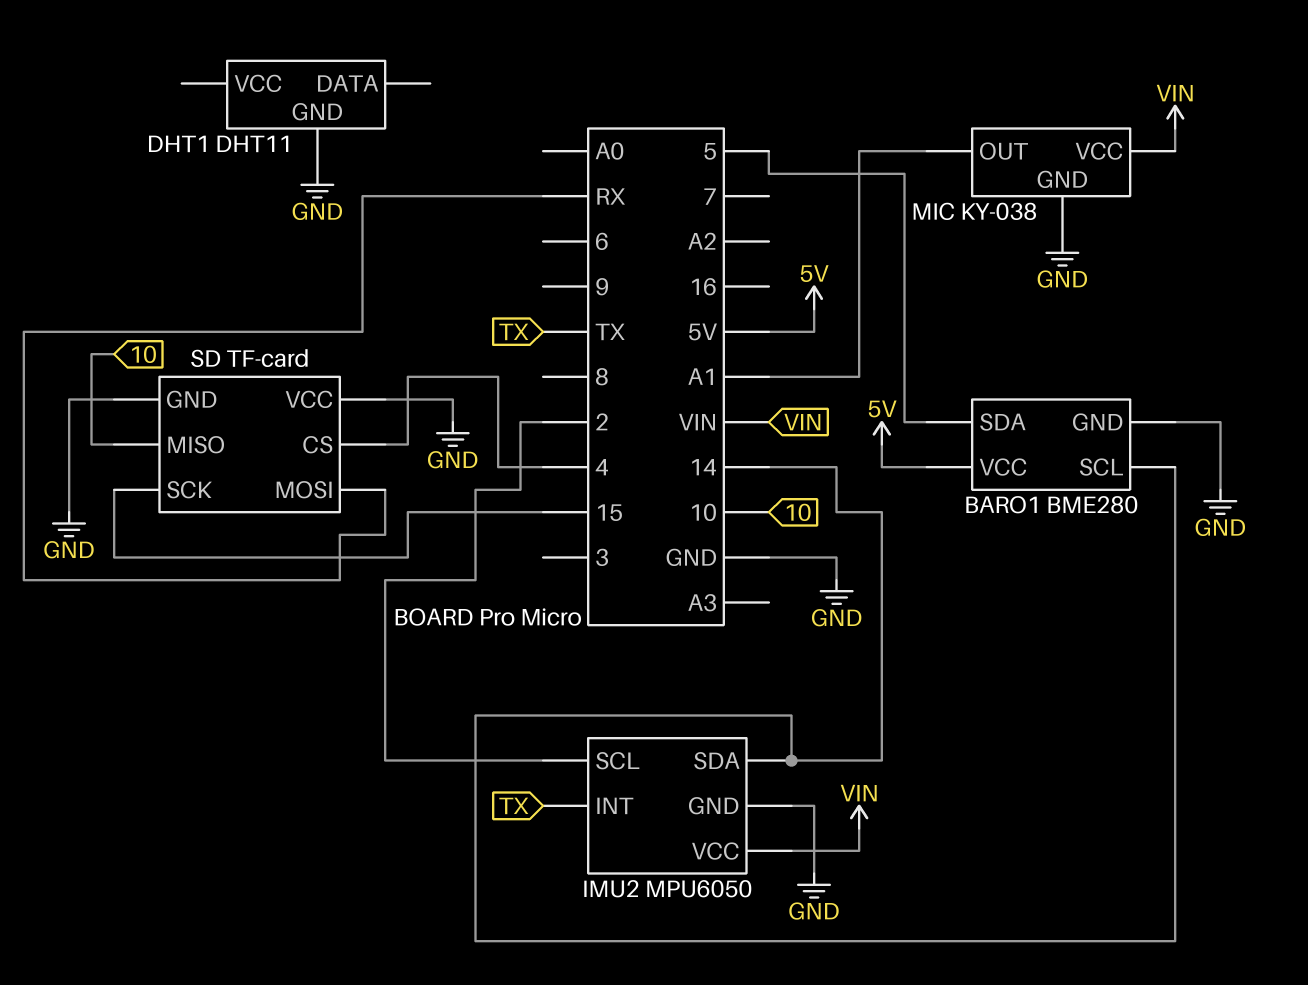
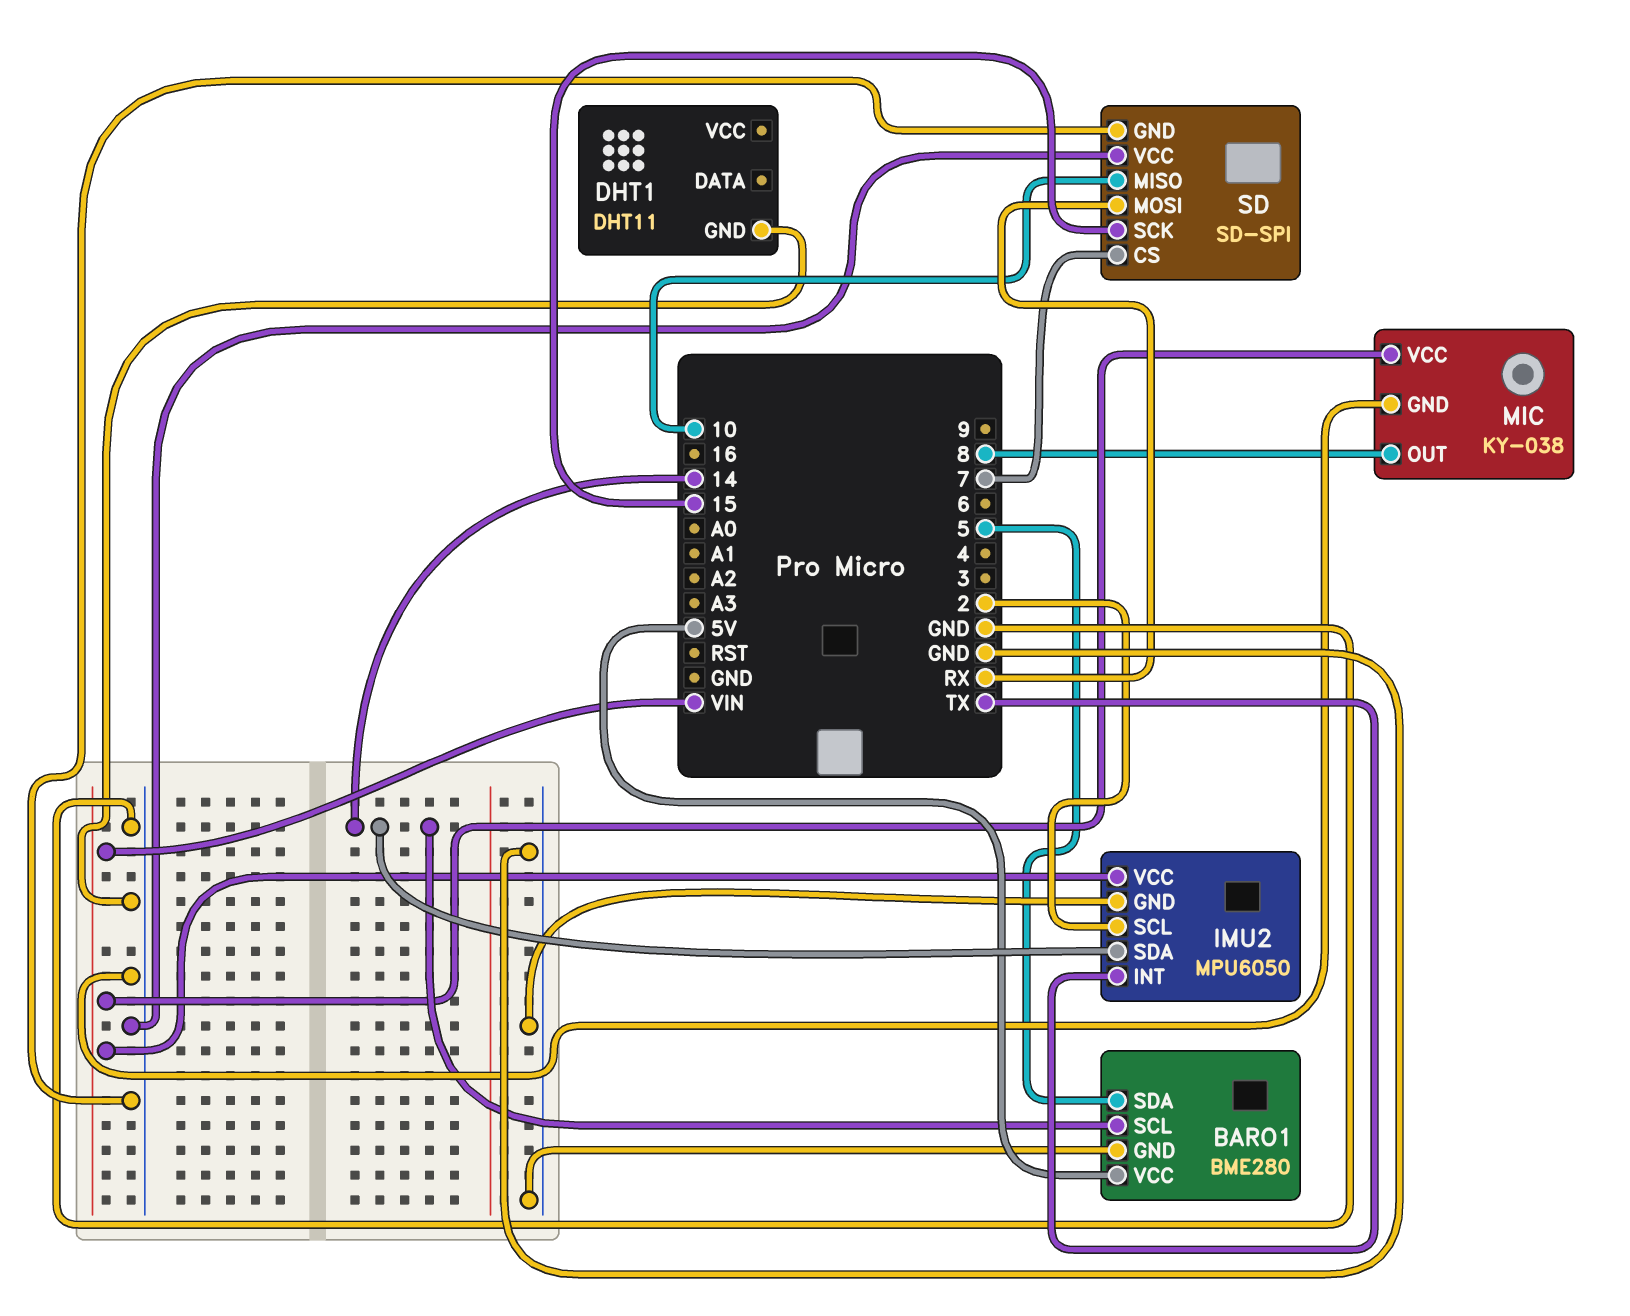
MIC pin OUT: A1 -> 8
SD: TF-card -> SD-SPI
SD pin CS: 4 -> 7

